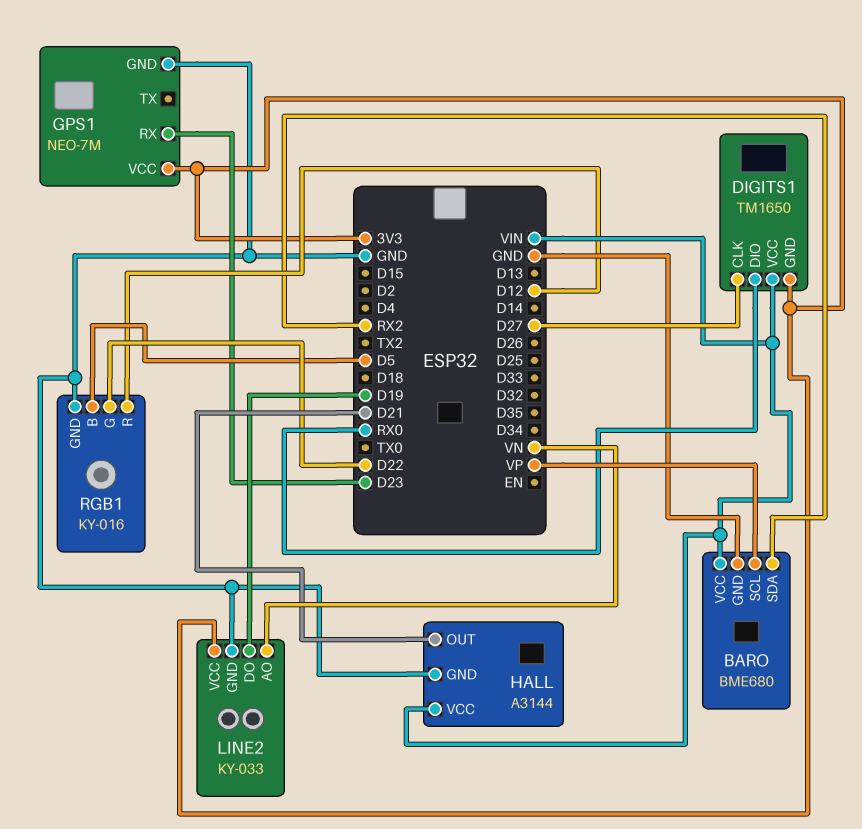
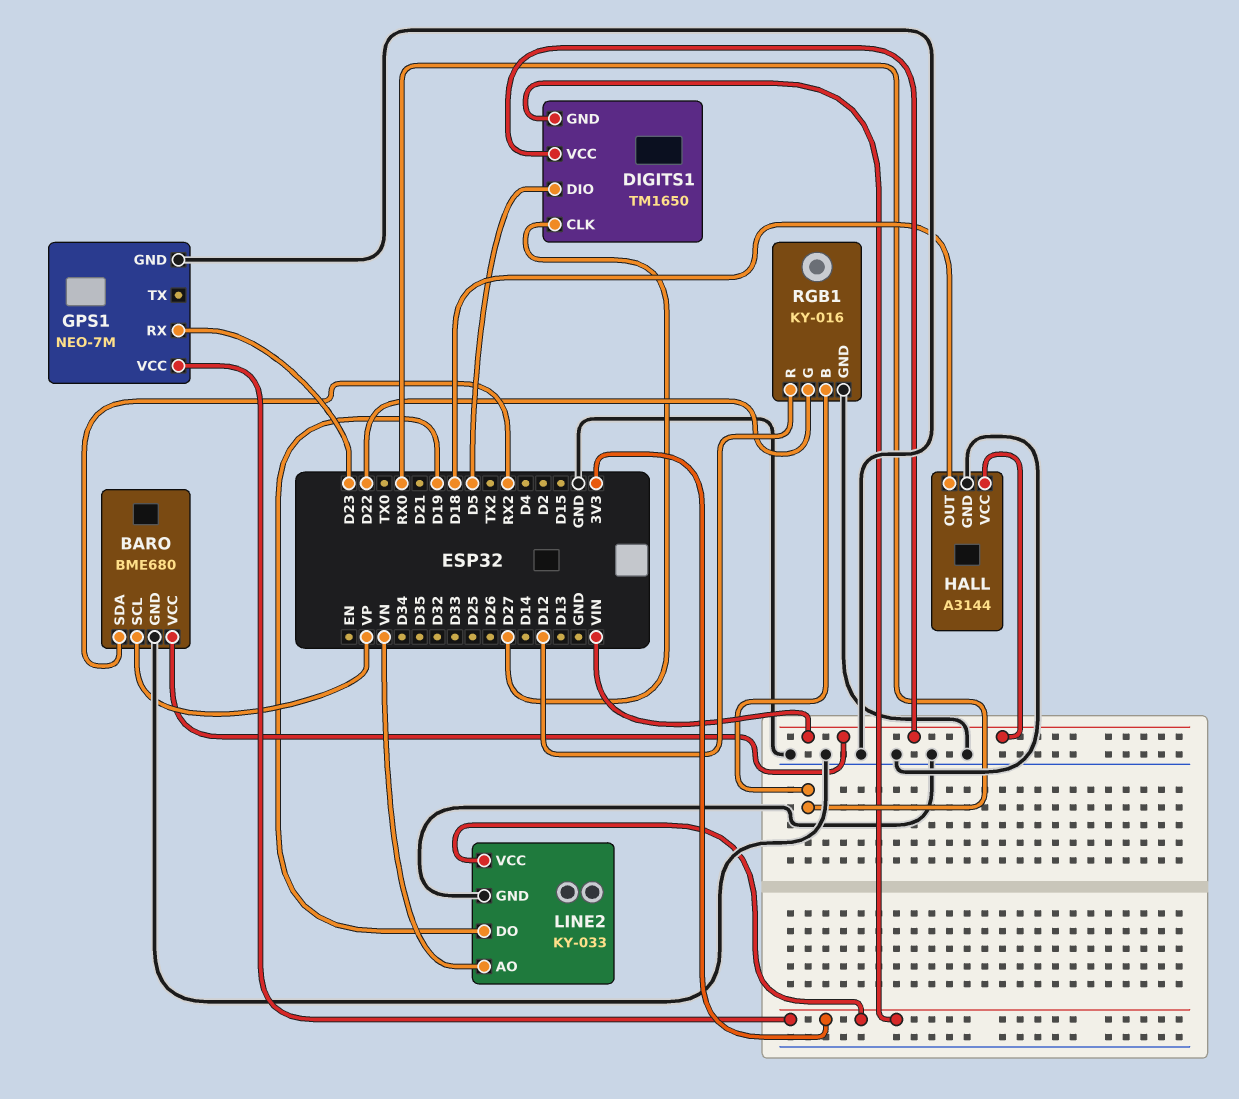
DIGITS1 pin DIO: RX0 -> D5
HALL pin OUT: D21 -> D18
RGB1 pin B: D5 -> RX0

